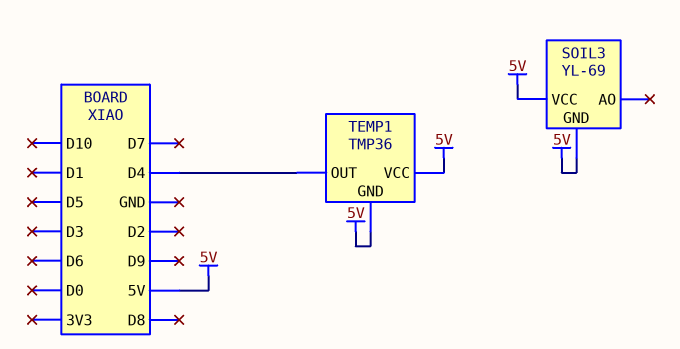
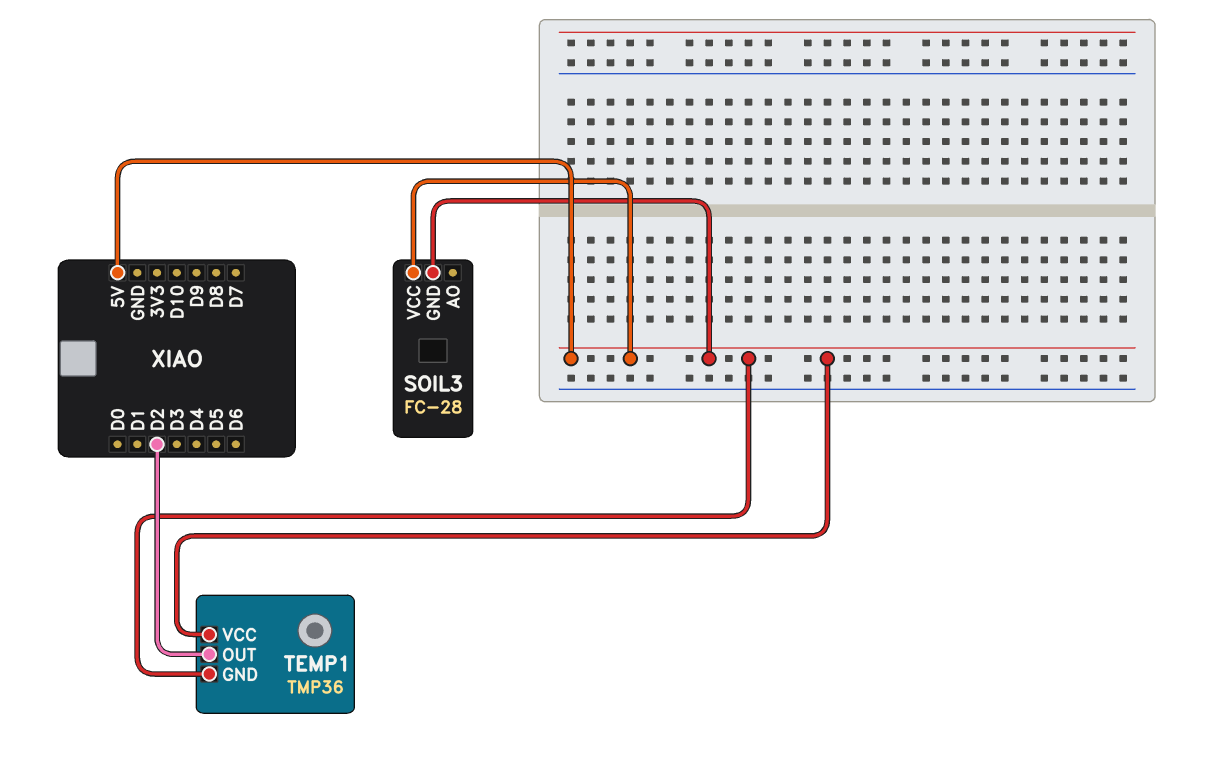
SOIL3: YL-69 -> FC-28
TEMP1 pin OUT: D4 -> D2

